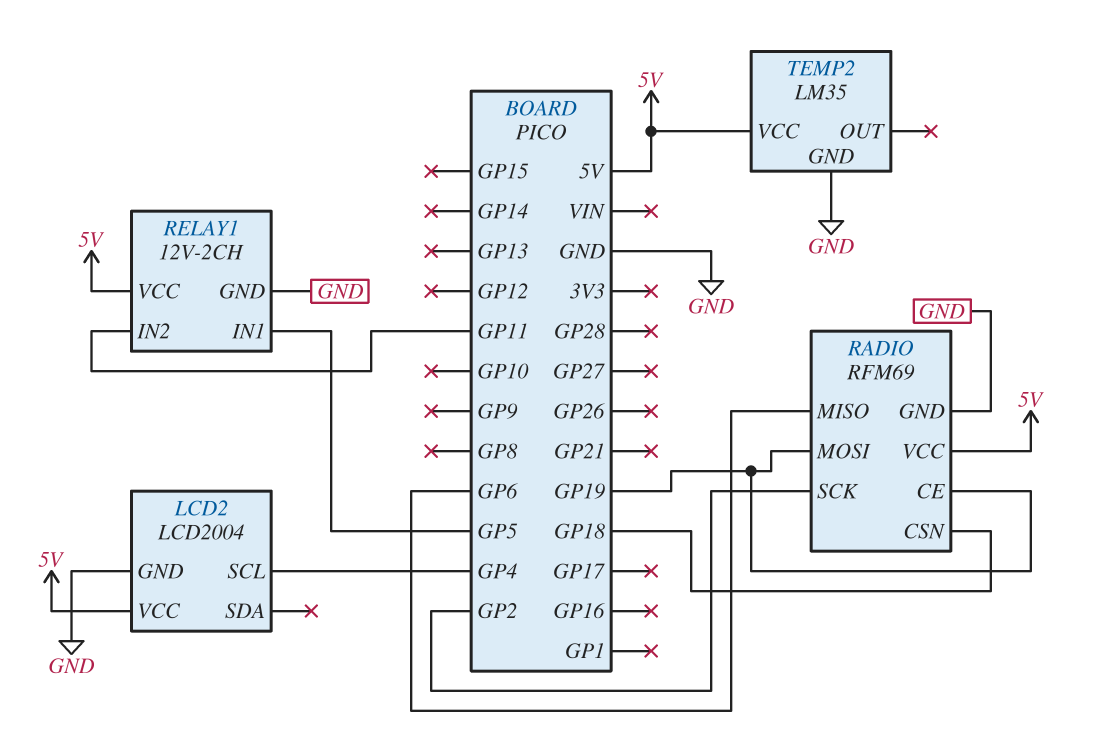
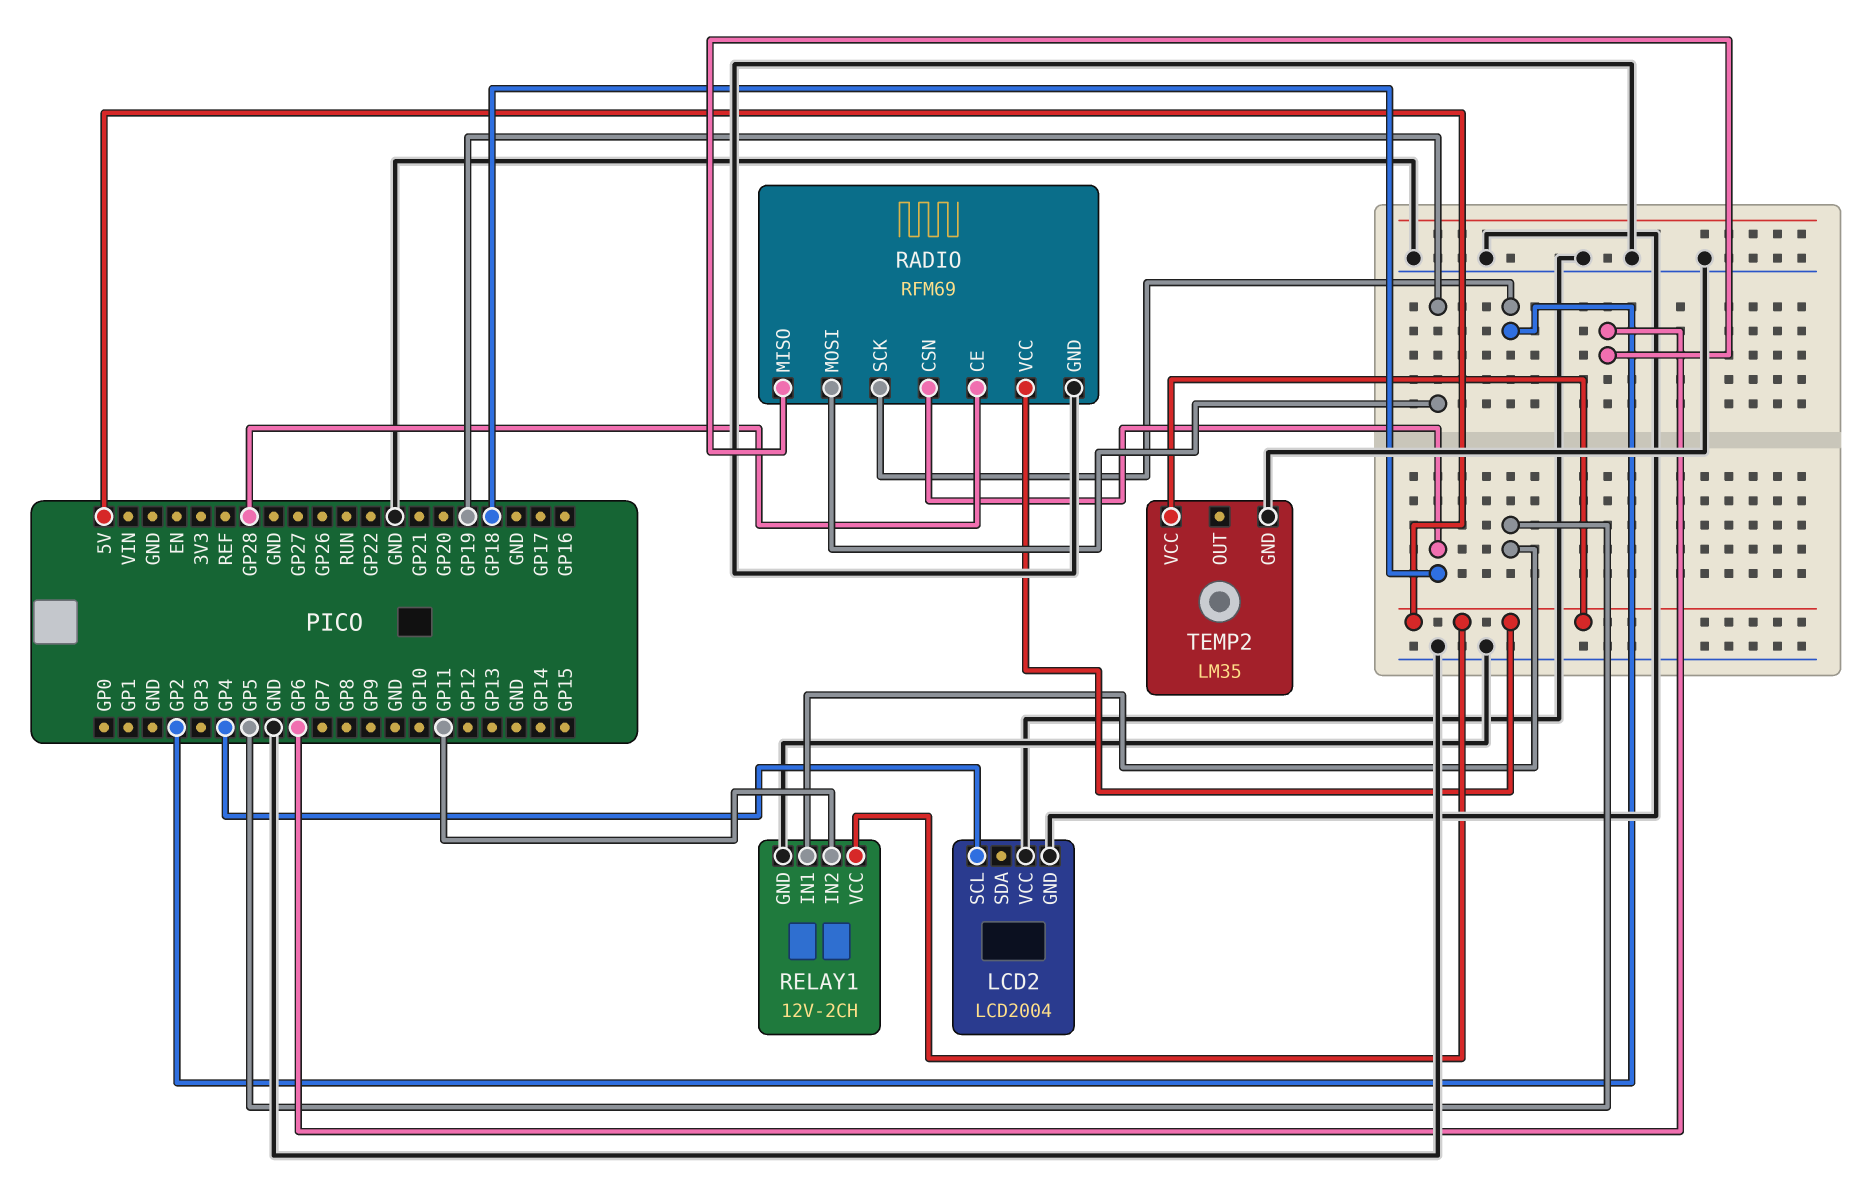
LCD2 pin VCC: 5V -> GND
RADIO pin CE: GP19 -> GP28

